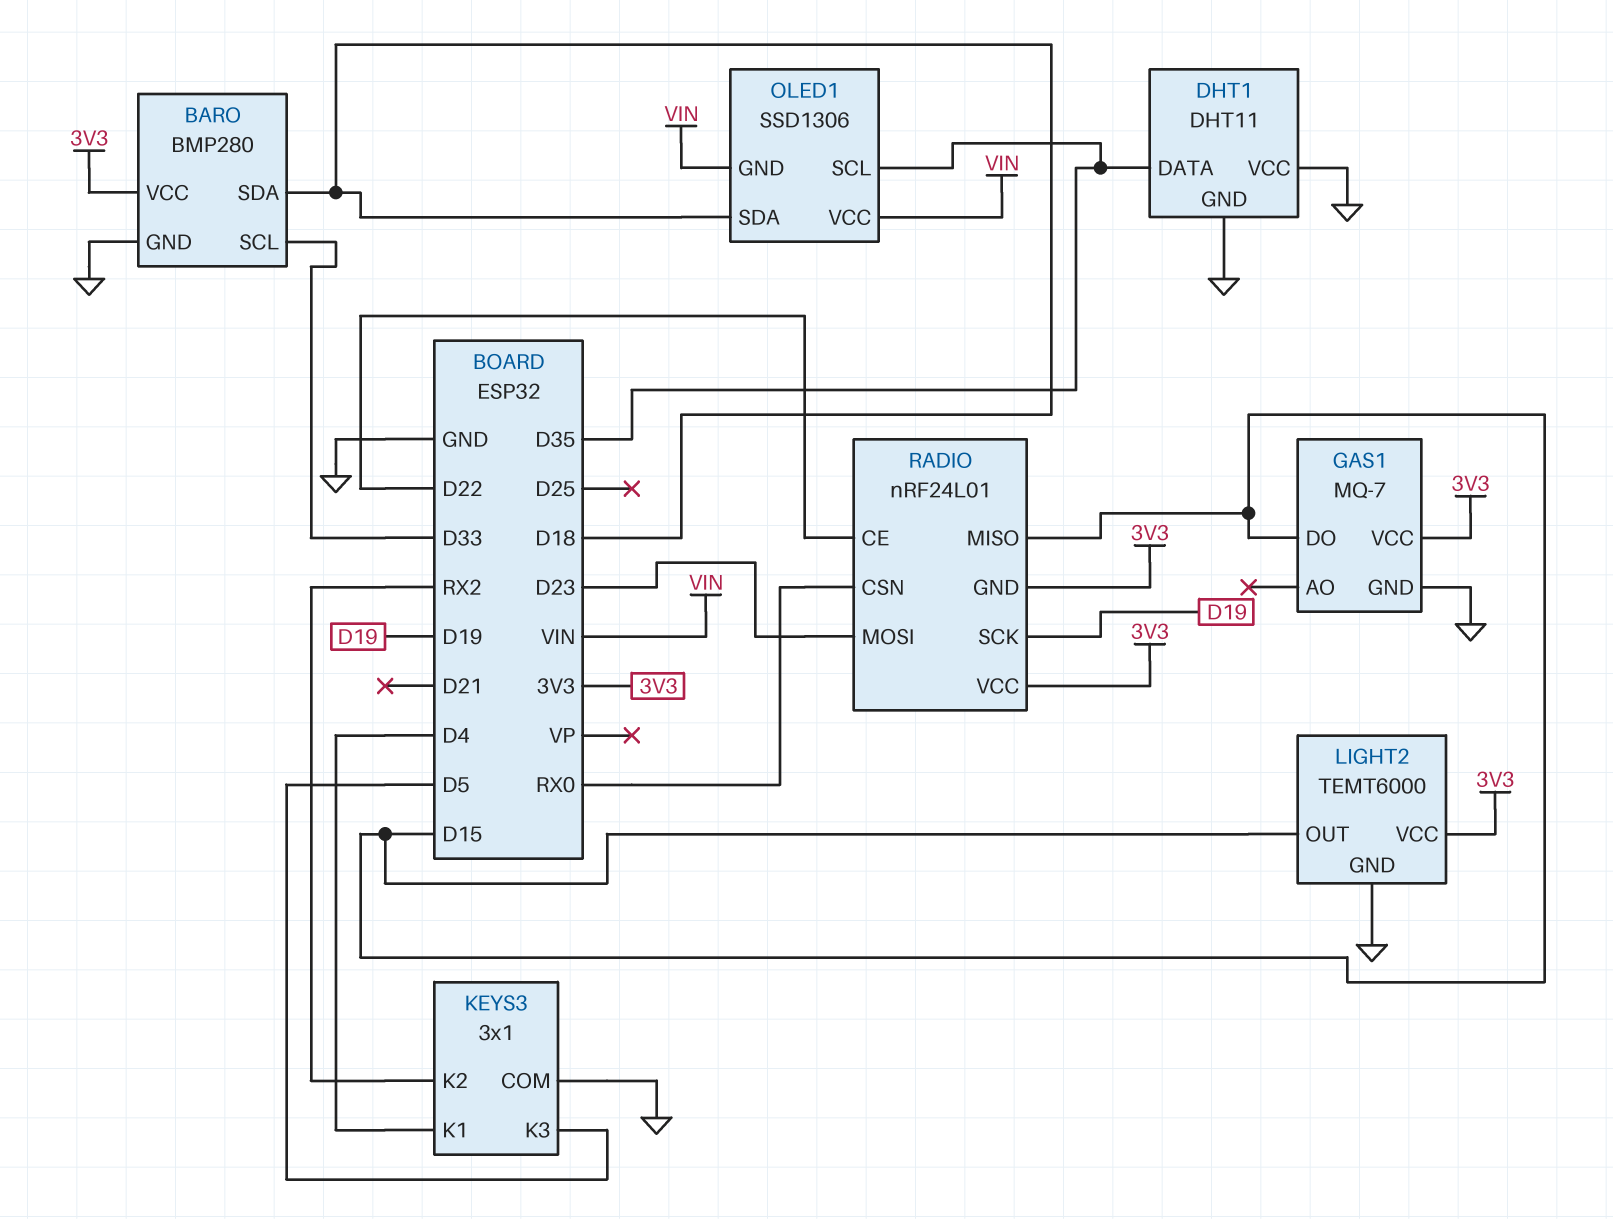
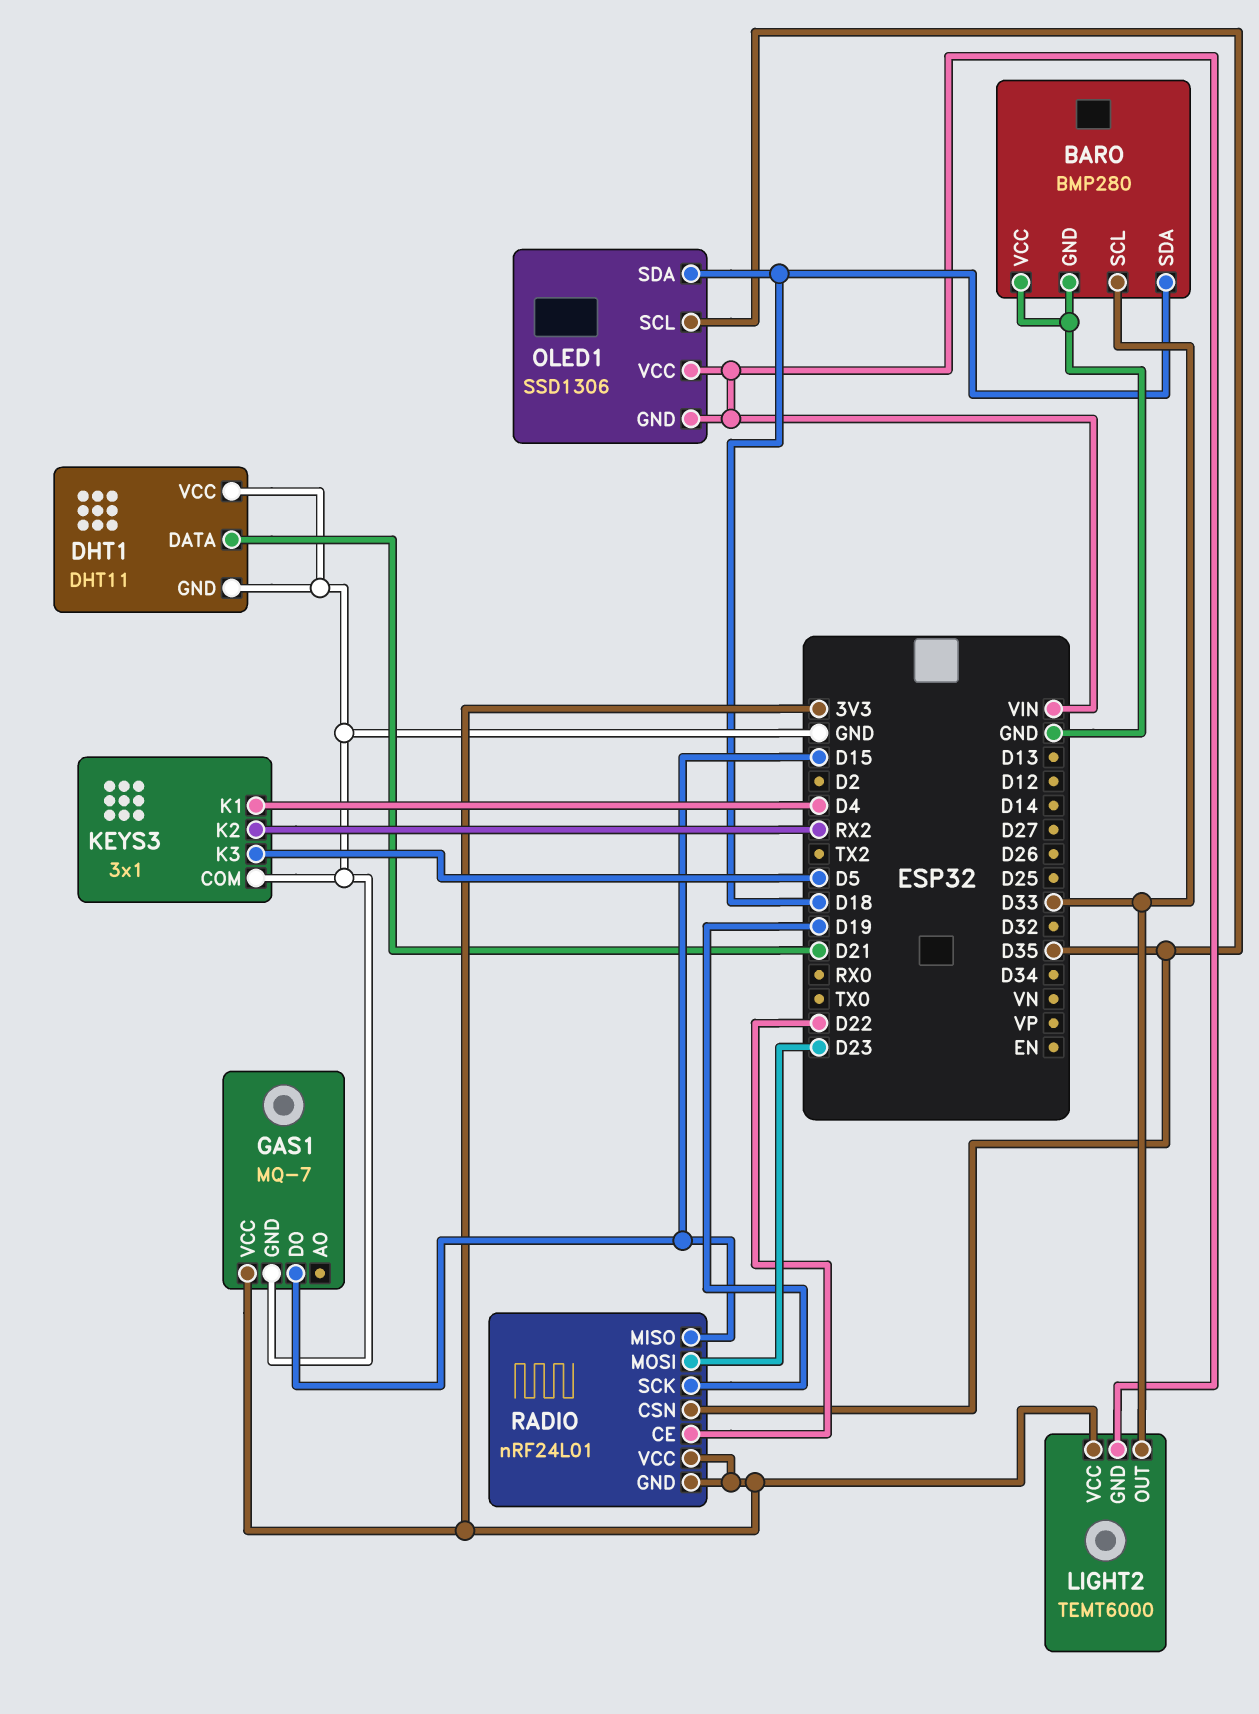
BARO pin VCC: 3V3 -> GND
DHT1 pin DATA: D35 -> D21
LIGHT2 pin GND: GND -> VIN
LIGHT2 pin OUT: D15 -> D33
RADIO pin CSN: RX0 -> D35

